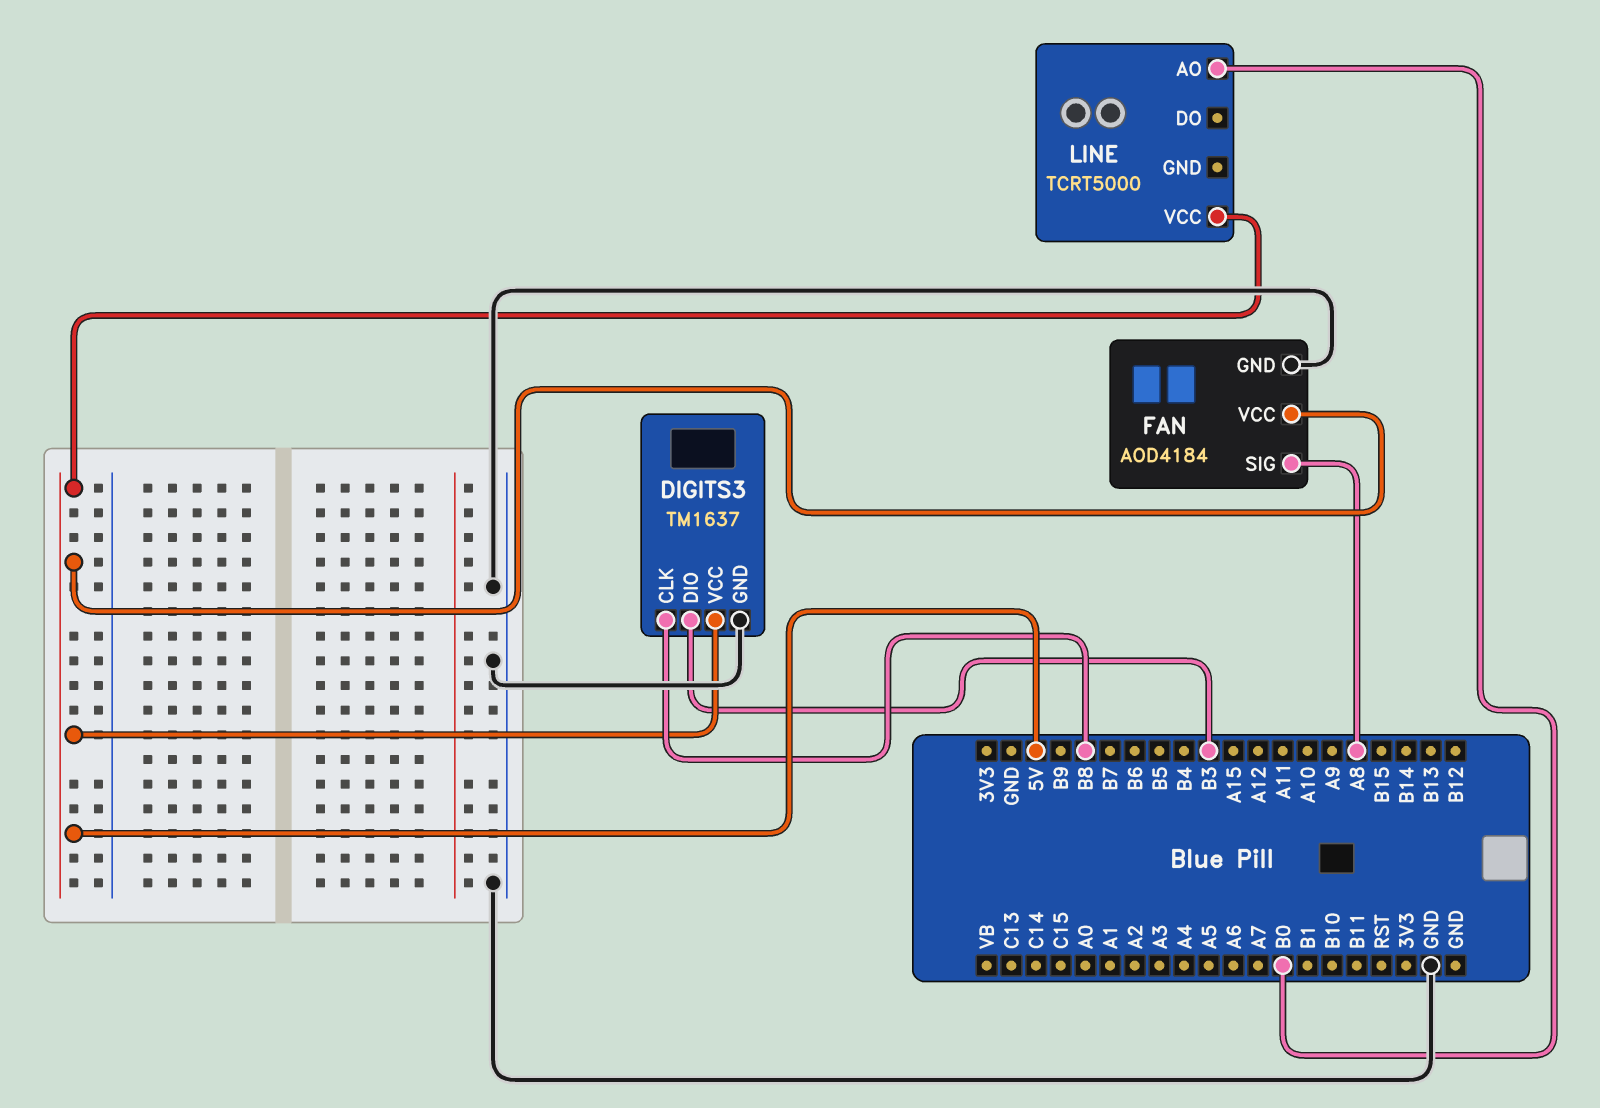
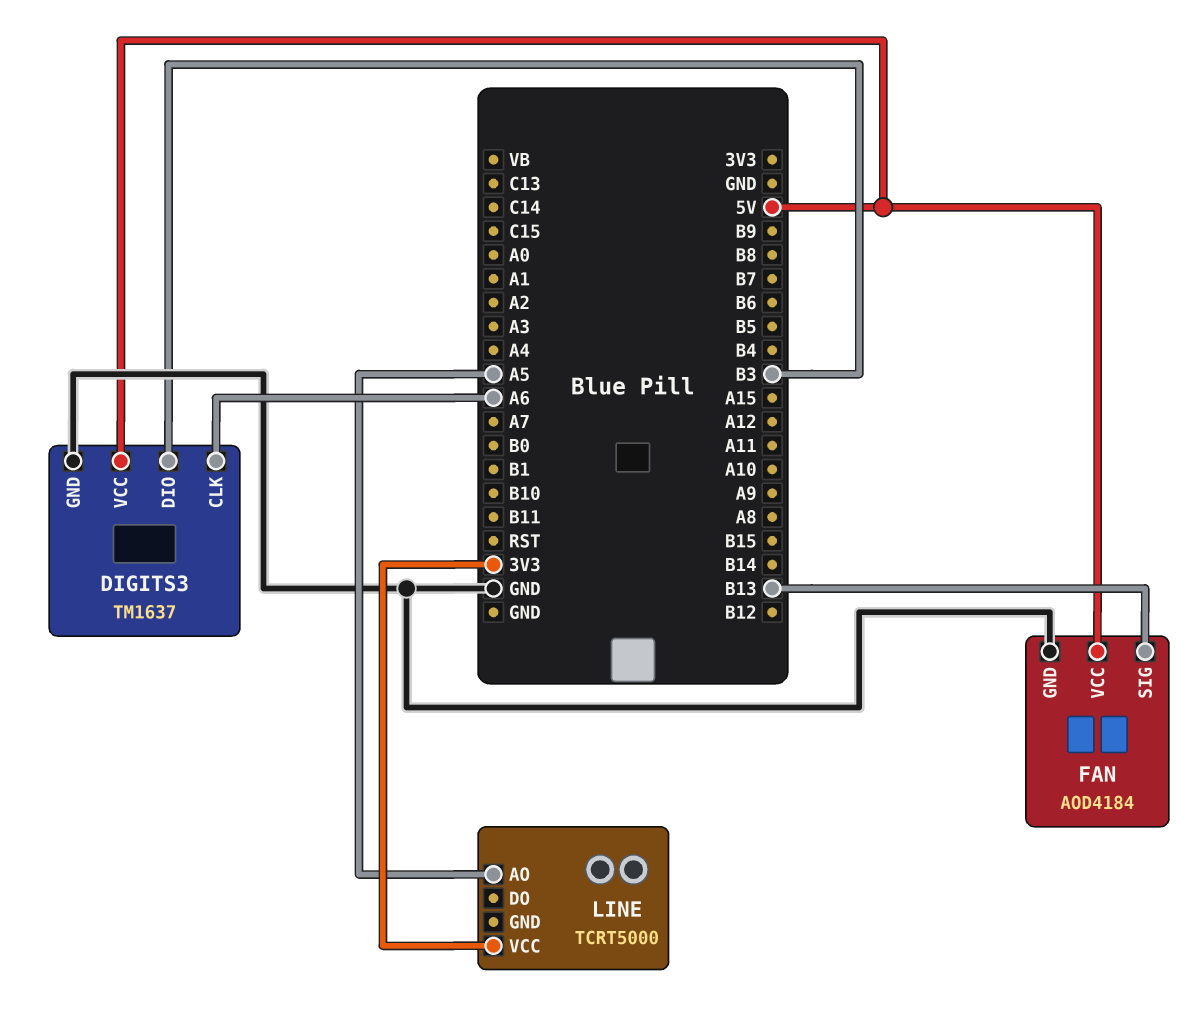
DIGITS3 pin CLK: B8 -> A6
FAN pin SIG: A8 -> B13
LINE pin AO: B0 -> A5
LINE pin VCC: 5V -> 3V3

